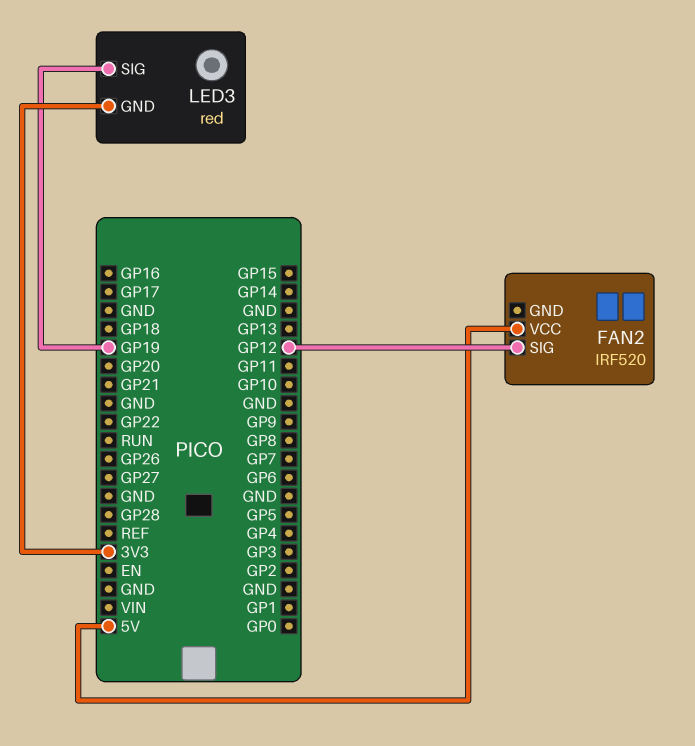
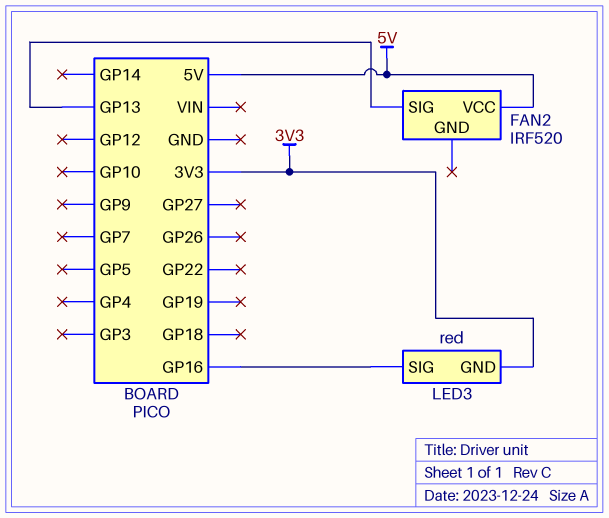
FAN2 pin SIG: GP12 -> GP13
LED3 pin SIG: GP19 -> GP16

